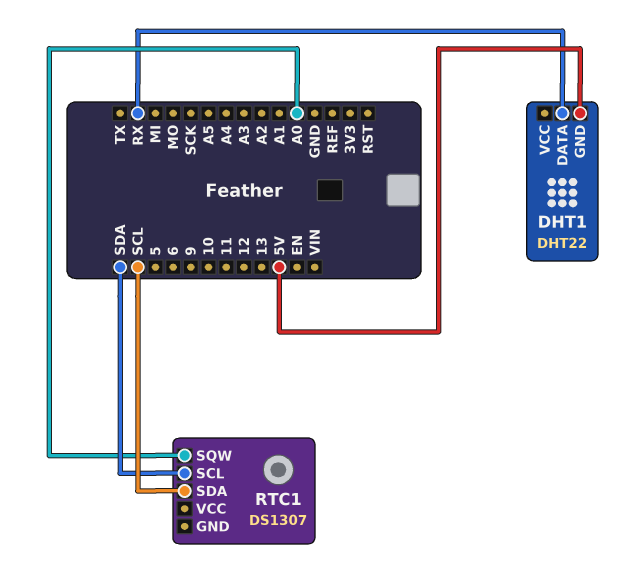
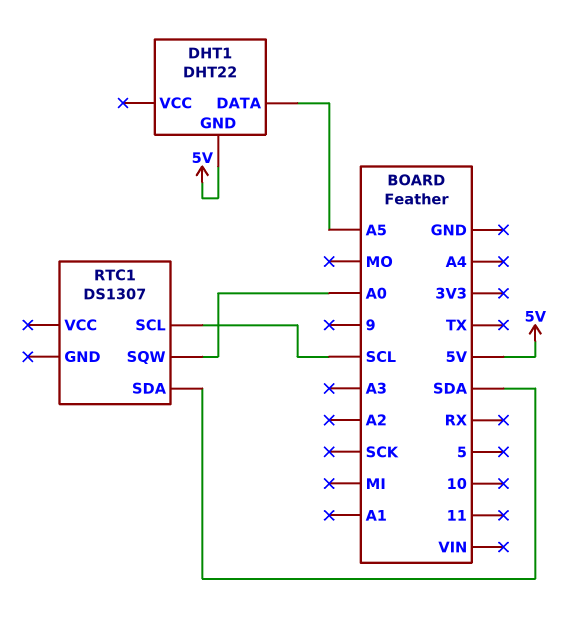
DHT1 pin DATA: RX -> A5
RTC1 pin SCL: SDA -> SCL
RTC1 pin SDA: SCL -> SDA

